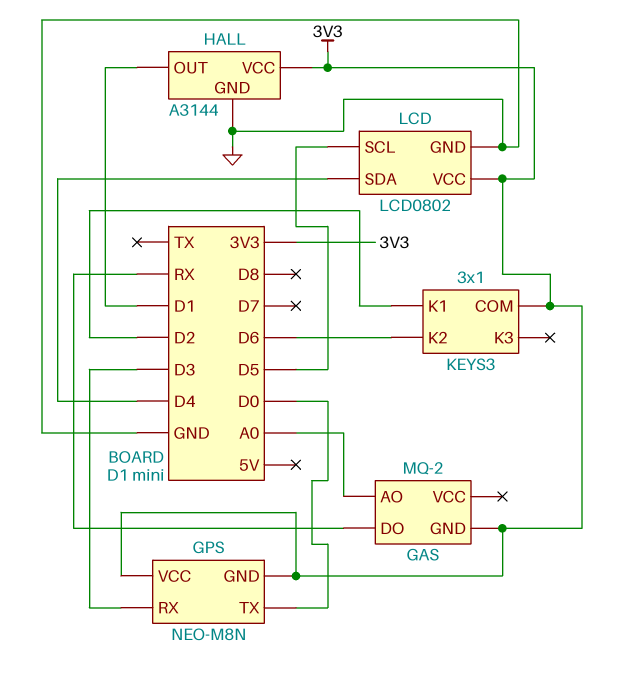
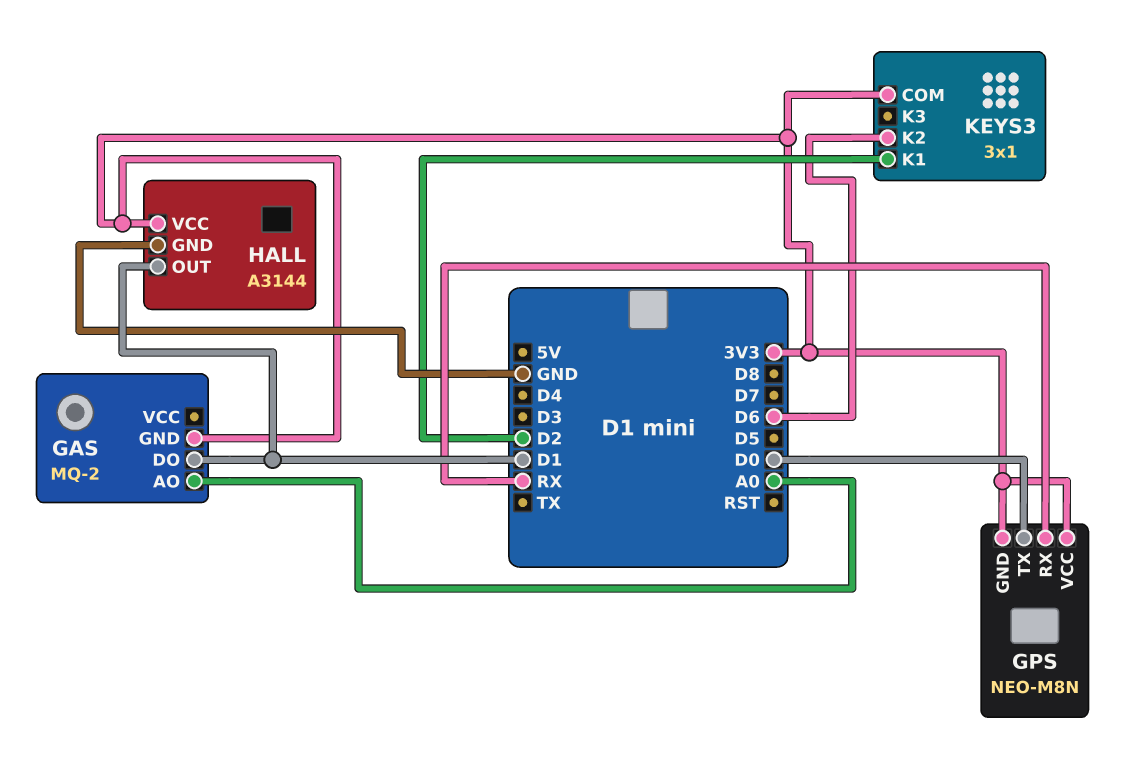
GAS pin DO: RX -> D1
GPS pin RX: D3 -> RX
LCD: LCD0802 -> none
LCD pin GND: GND -> none
LCD pin SCL: D5 -> none
LCD pin SDA: D4 -> none
LCD pin VCC: 3V3 -> none

